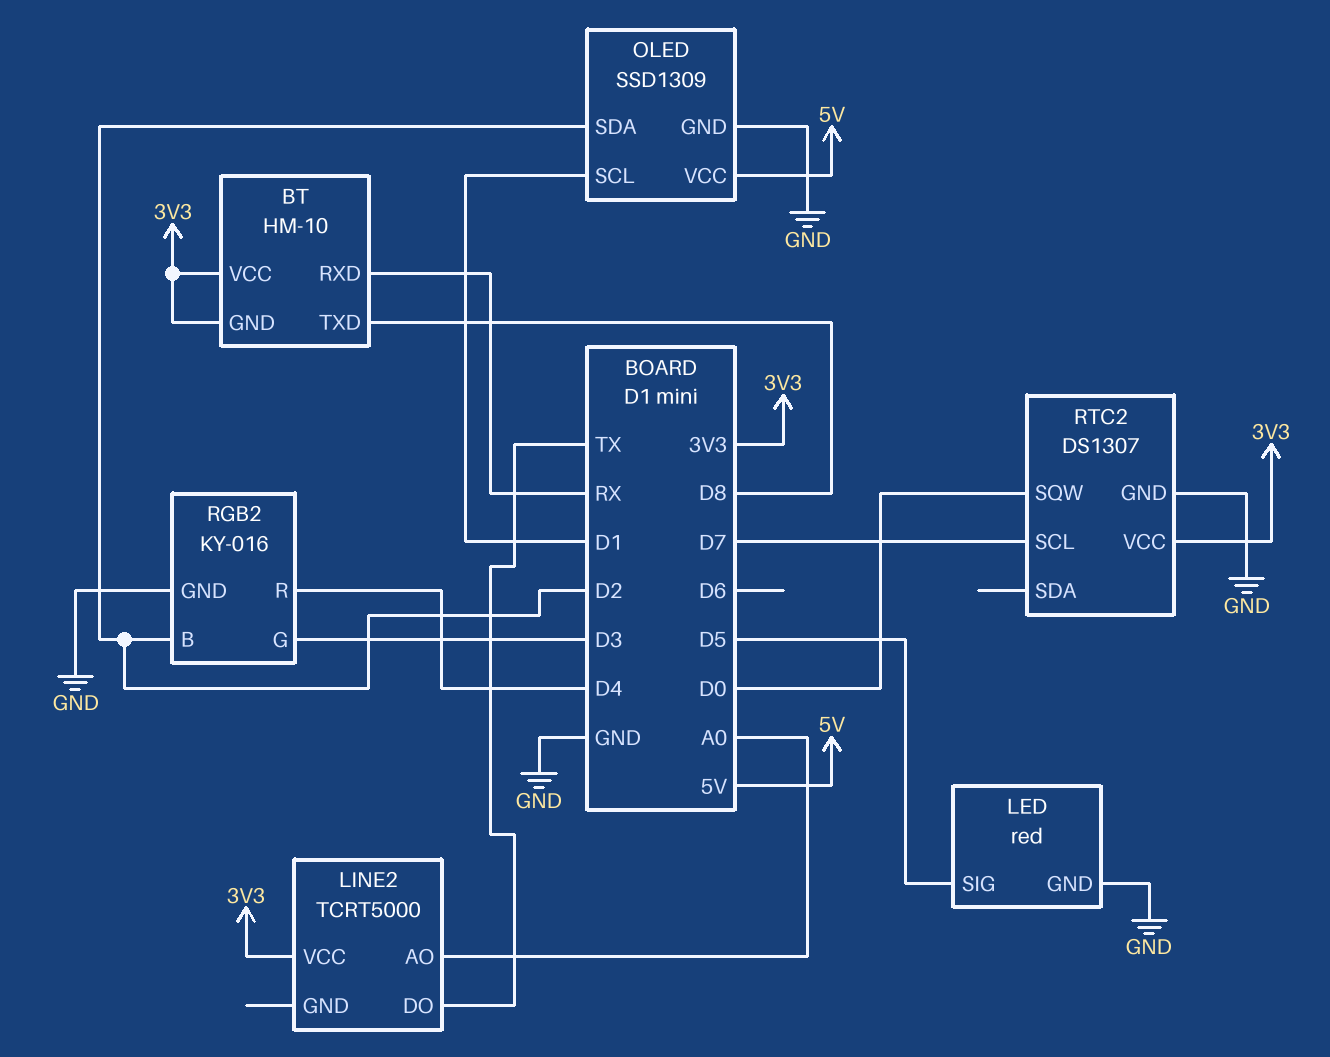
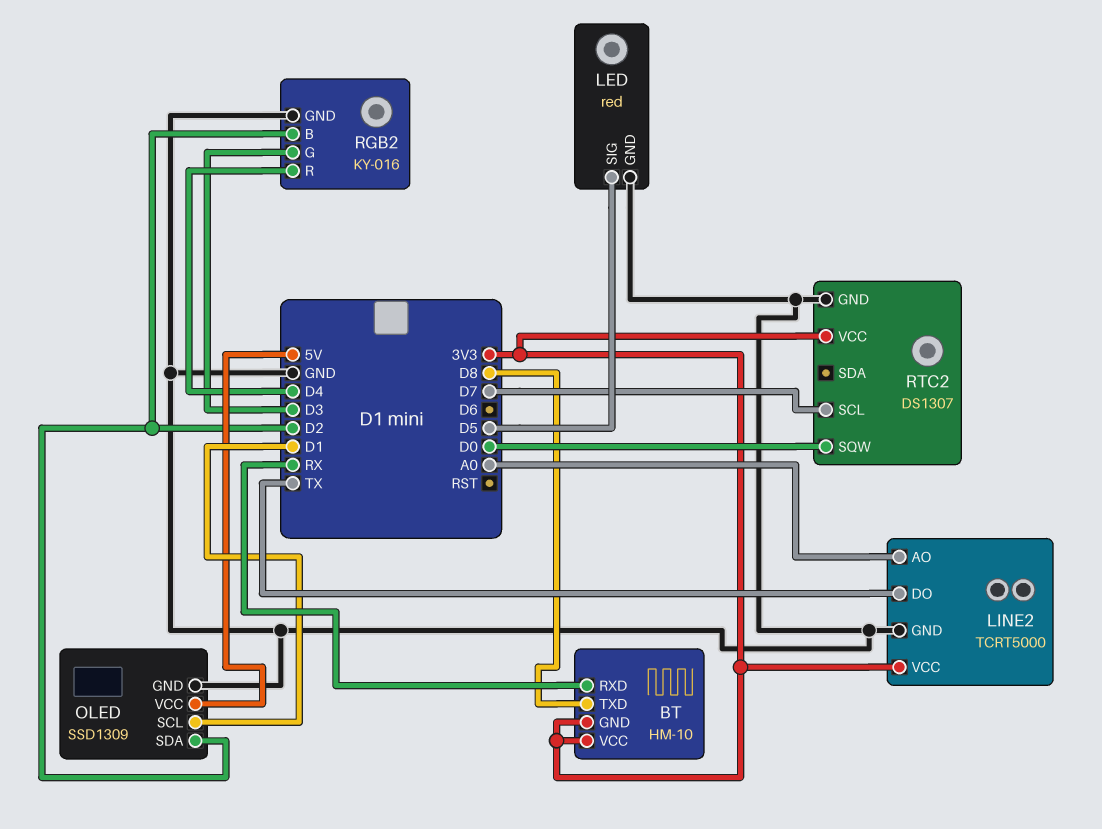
LINE2 pin GND: none -> GND

